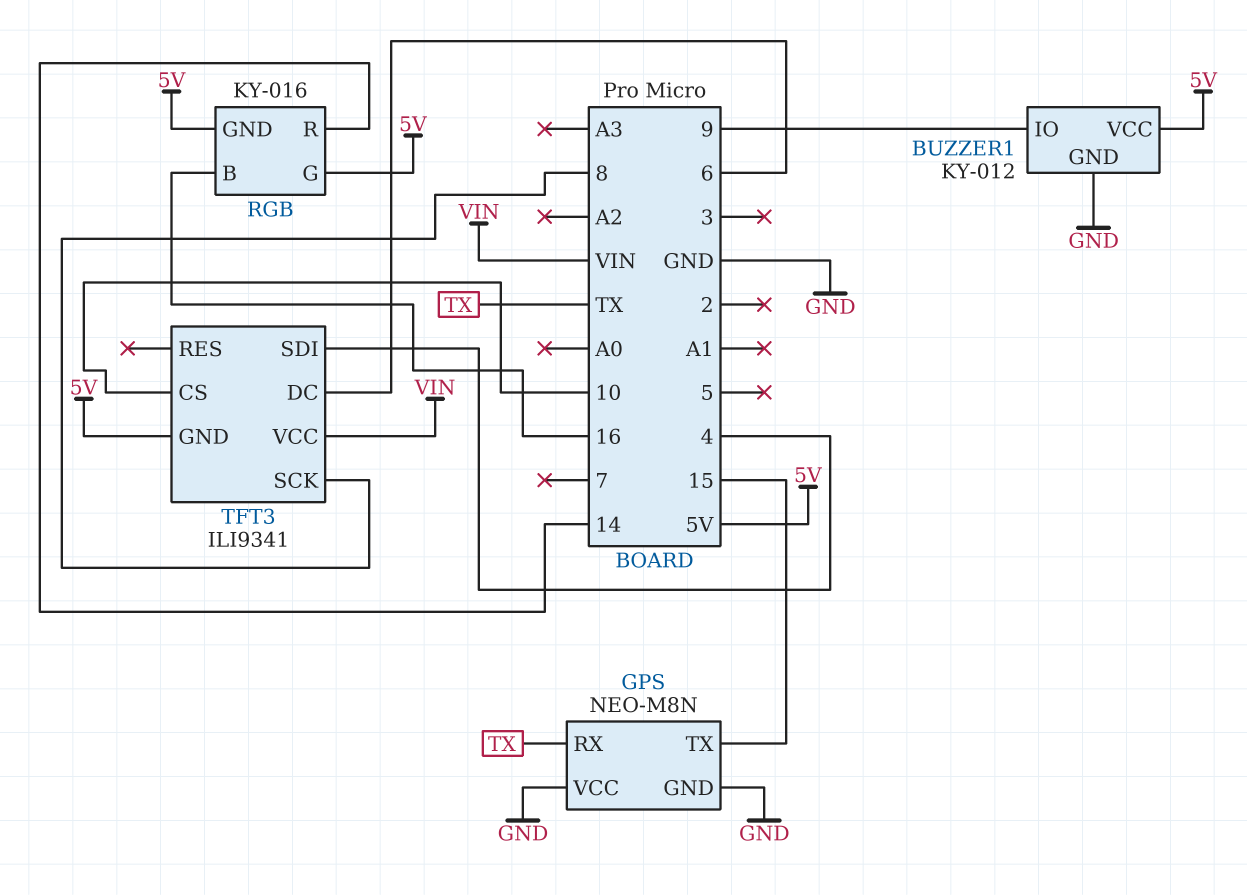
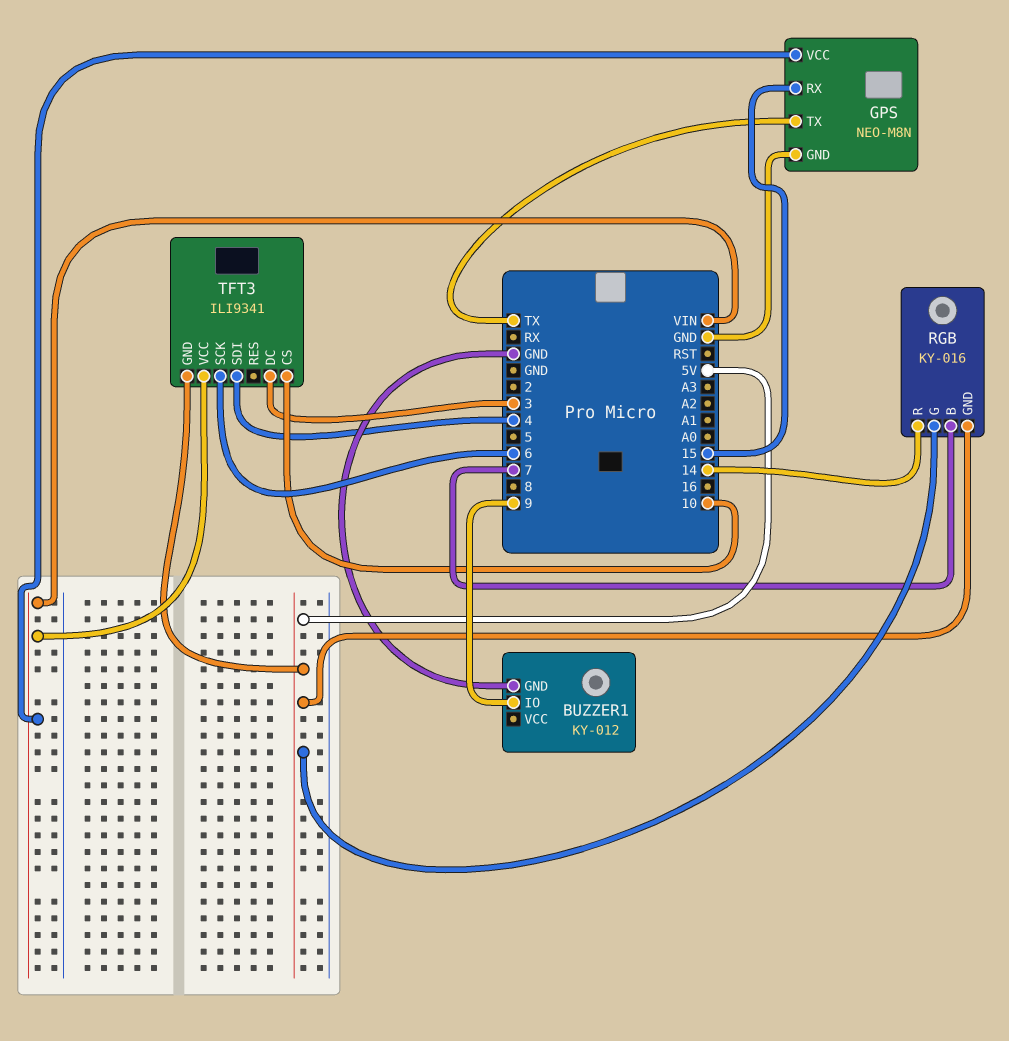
BUZZER1 pin VCC: 5V -> none
GPS pin RX: TX -> 15
GPS pin TX: 15 -> TX
GPS pin VCC: GND -> VIN
RGB pin B: 16 -> 7
TFT3 pin DC: 6 -> 3
TFT3 pin SCK: 8 -> 6

